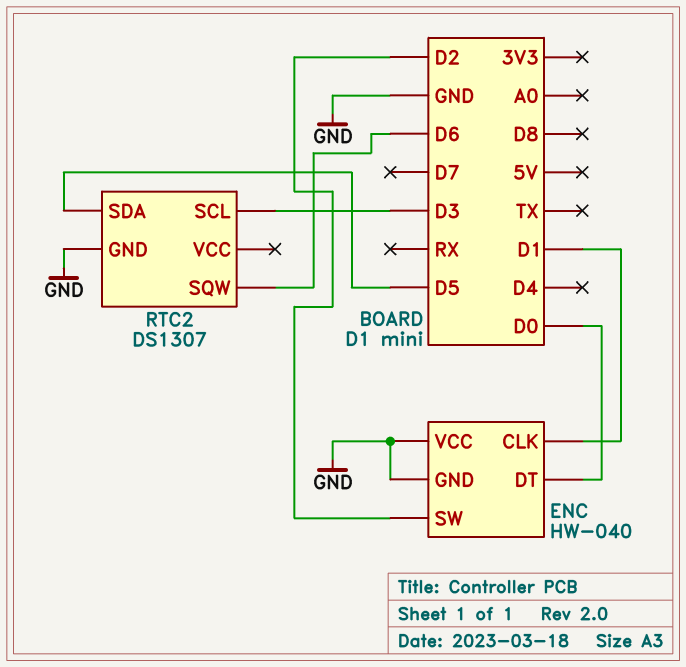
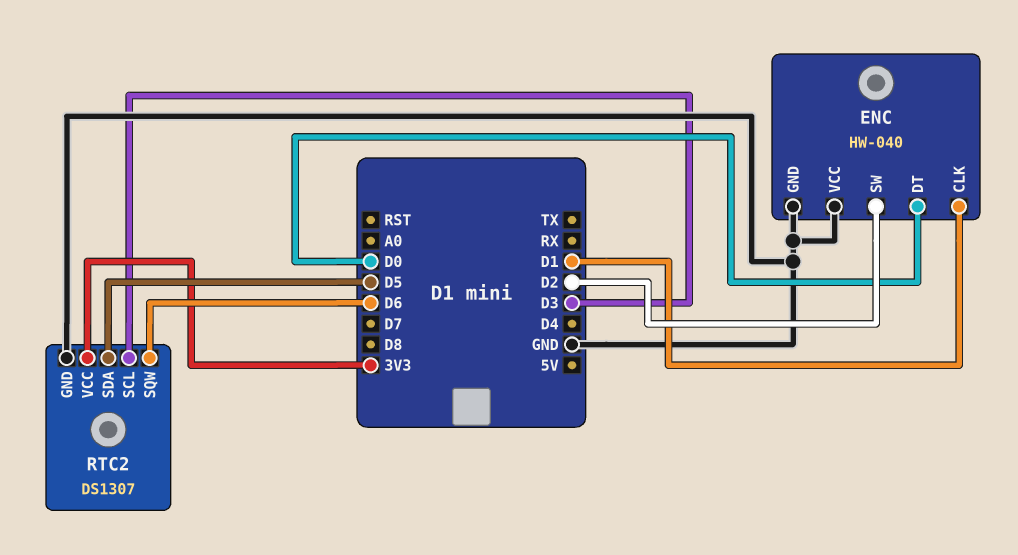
RTC2 pin VCC: none -> 3V3

